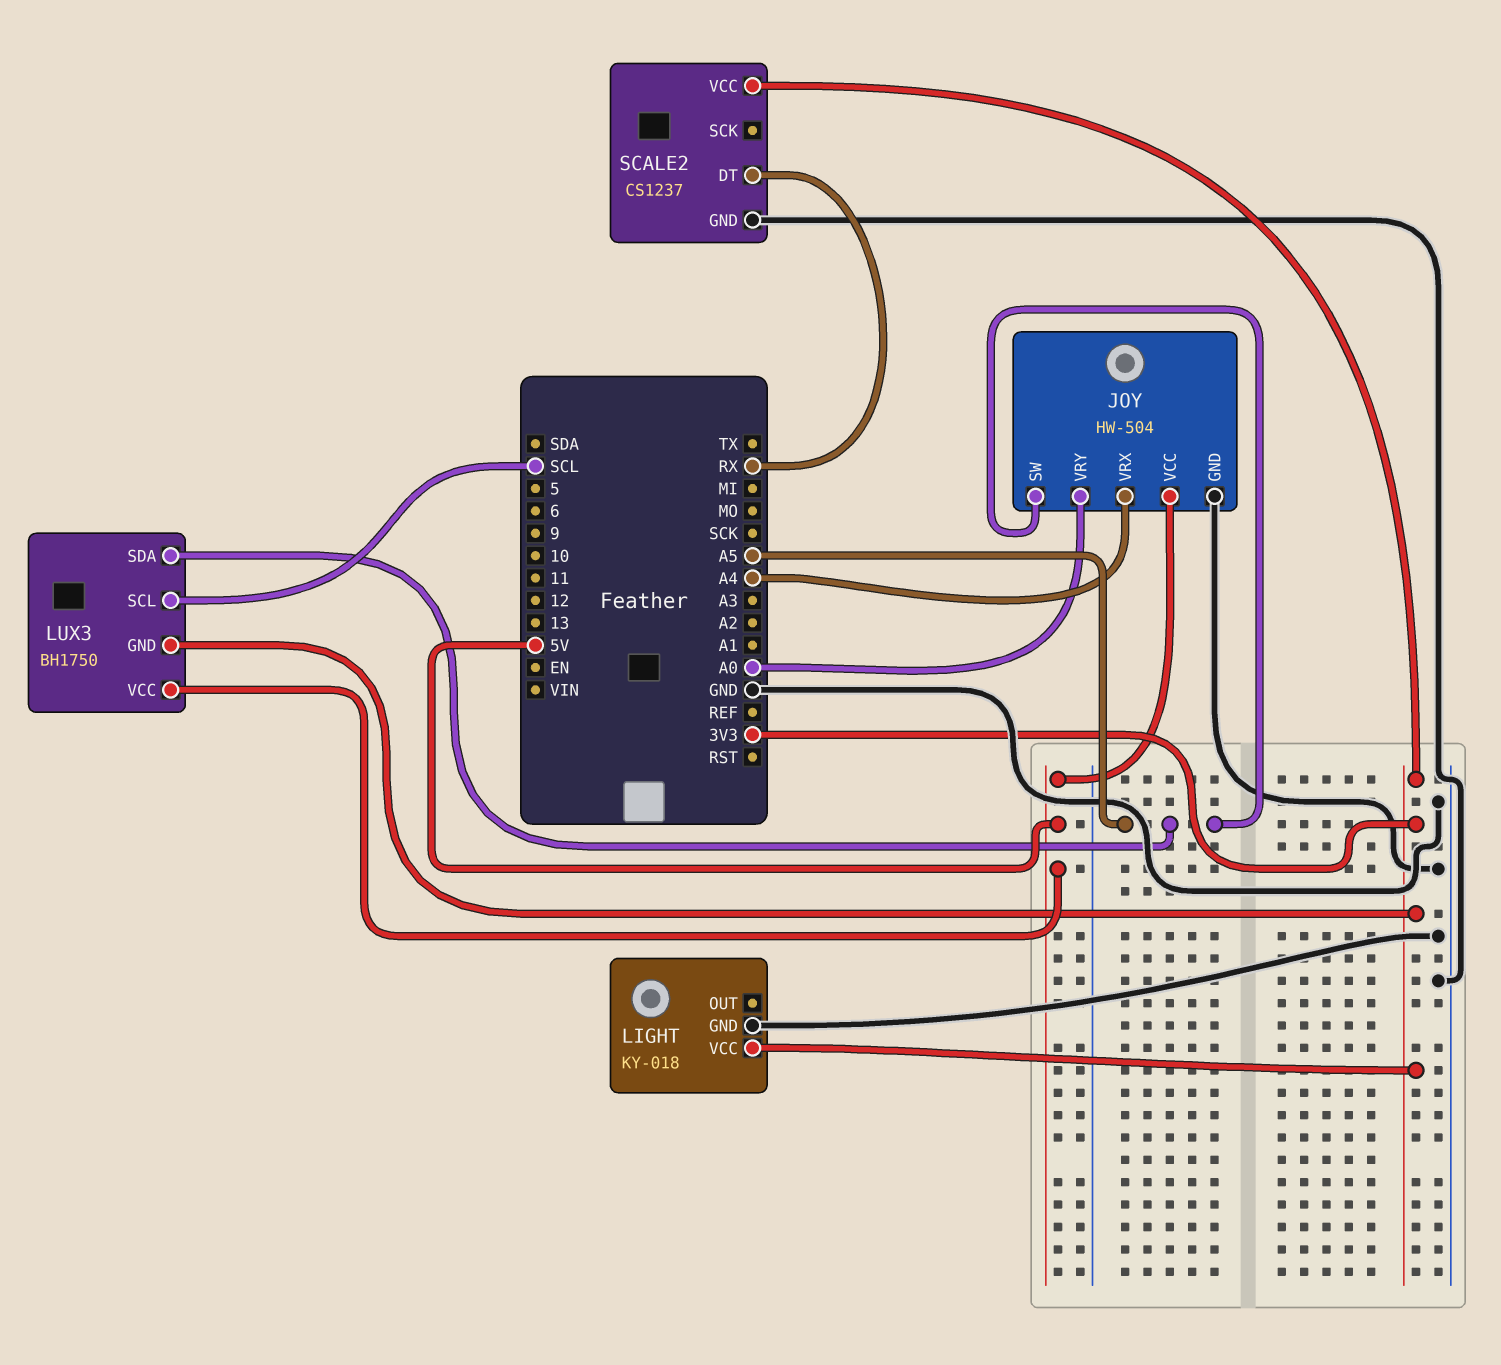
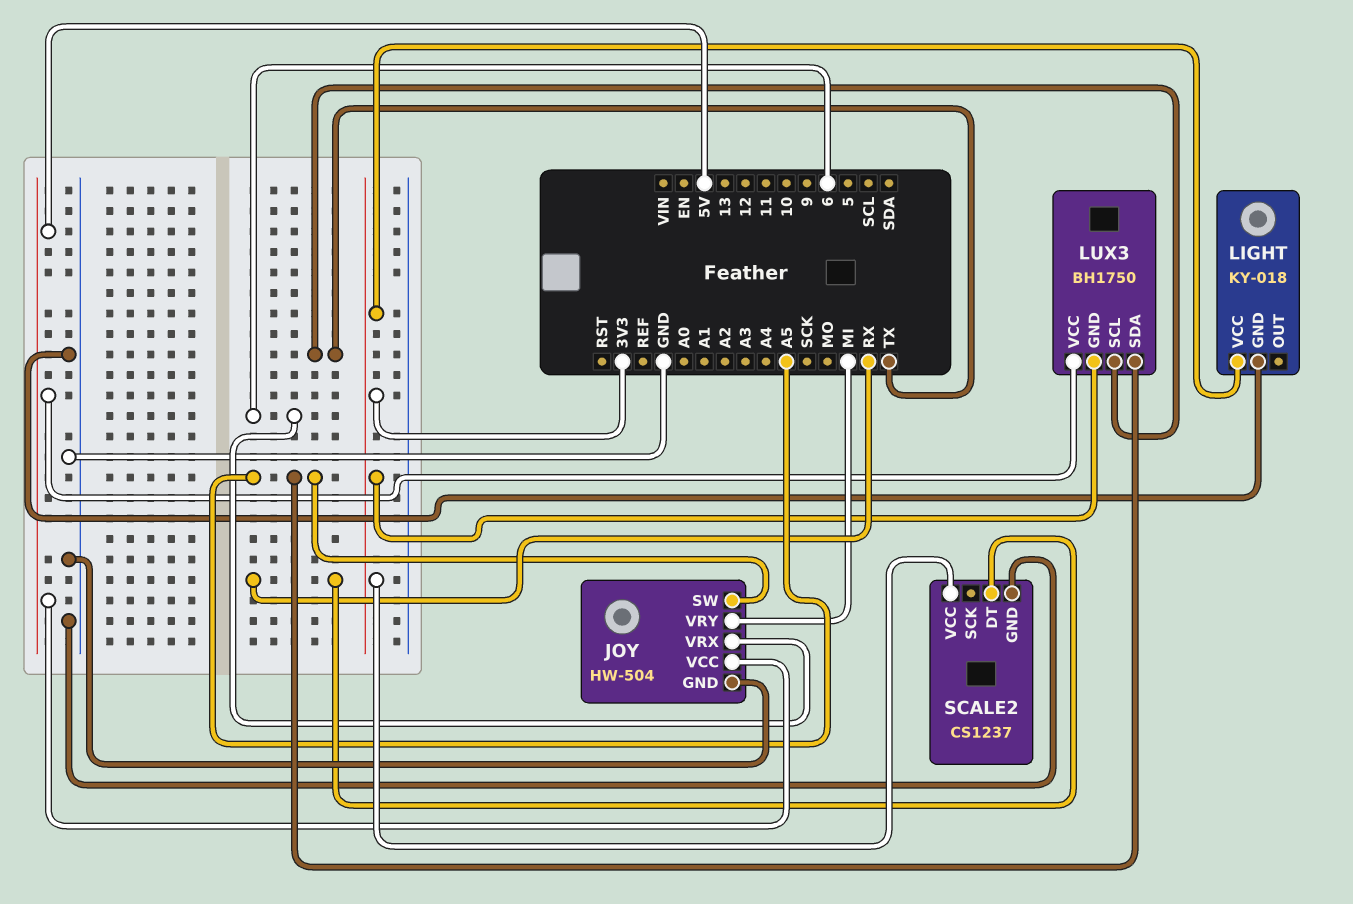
JOY pin VRX: A4 -> 6
JOY pin VRY: A0 -> MI
LUX3 pin SCL: SCL -> TX

